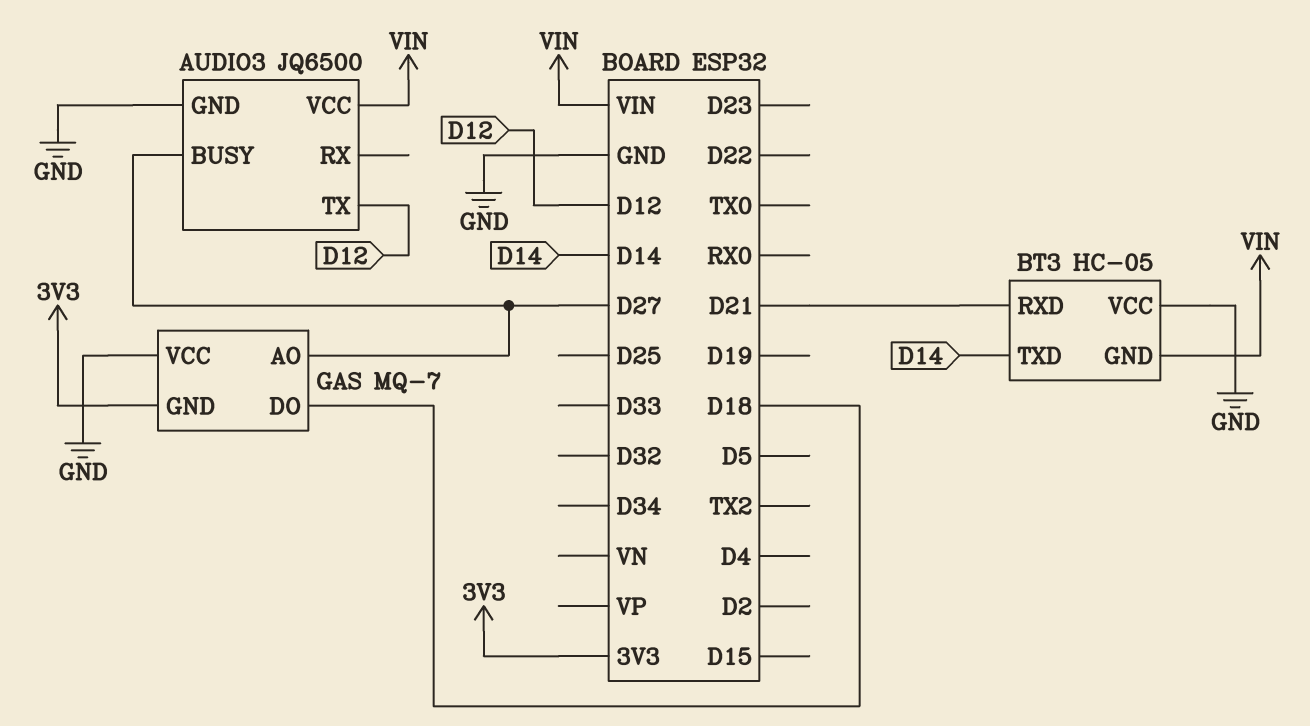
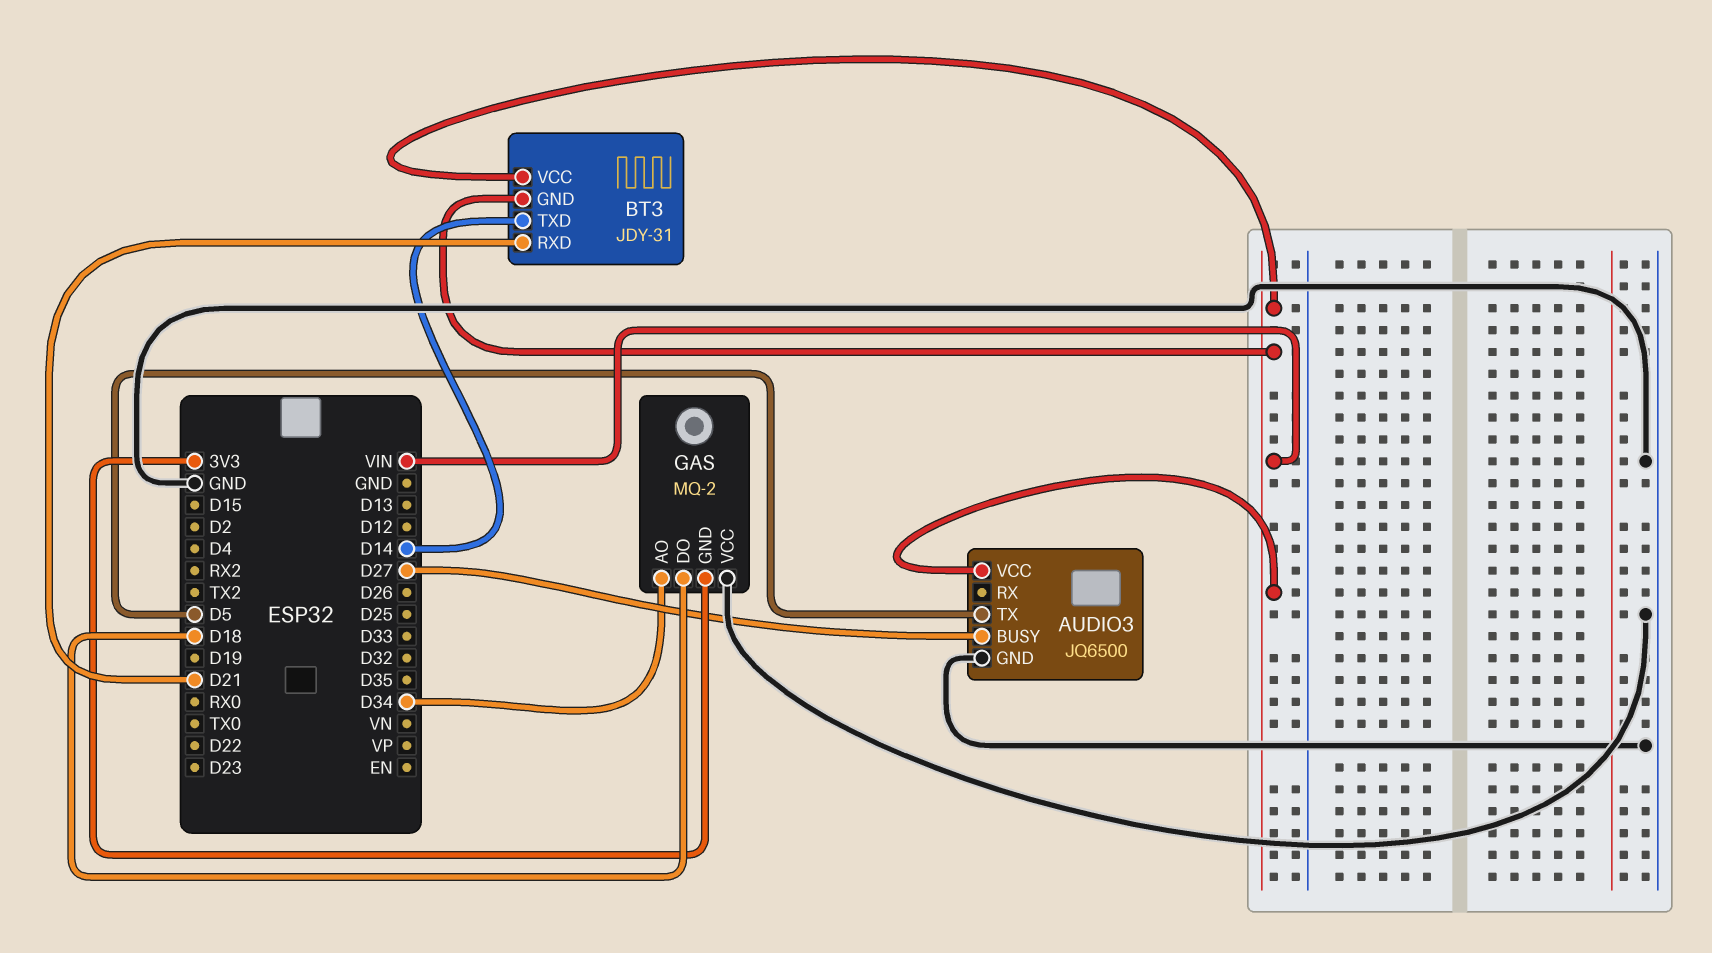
AUDIO3 pin TX: D12 -> D5
BT3: HC-05 -> JDY-31
BT3 pin VCC: GND -> VIN
GAS: MQ-7 -> MQ-2
GAS pin AO: D27 -> D34

